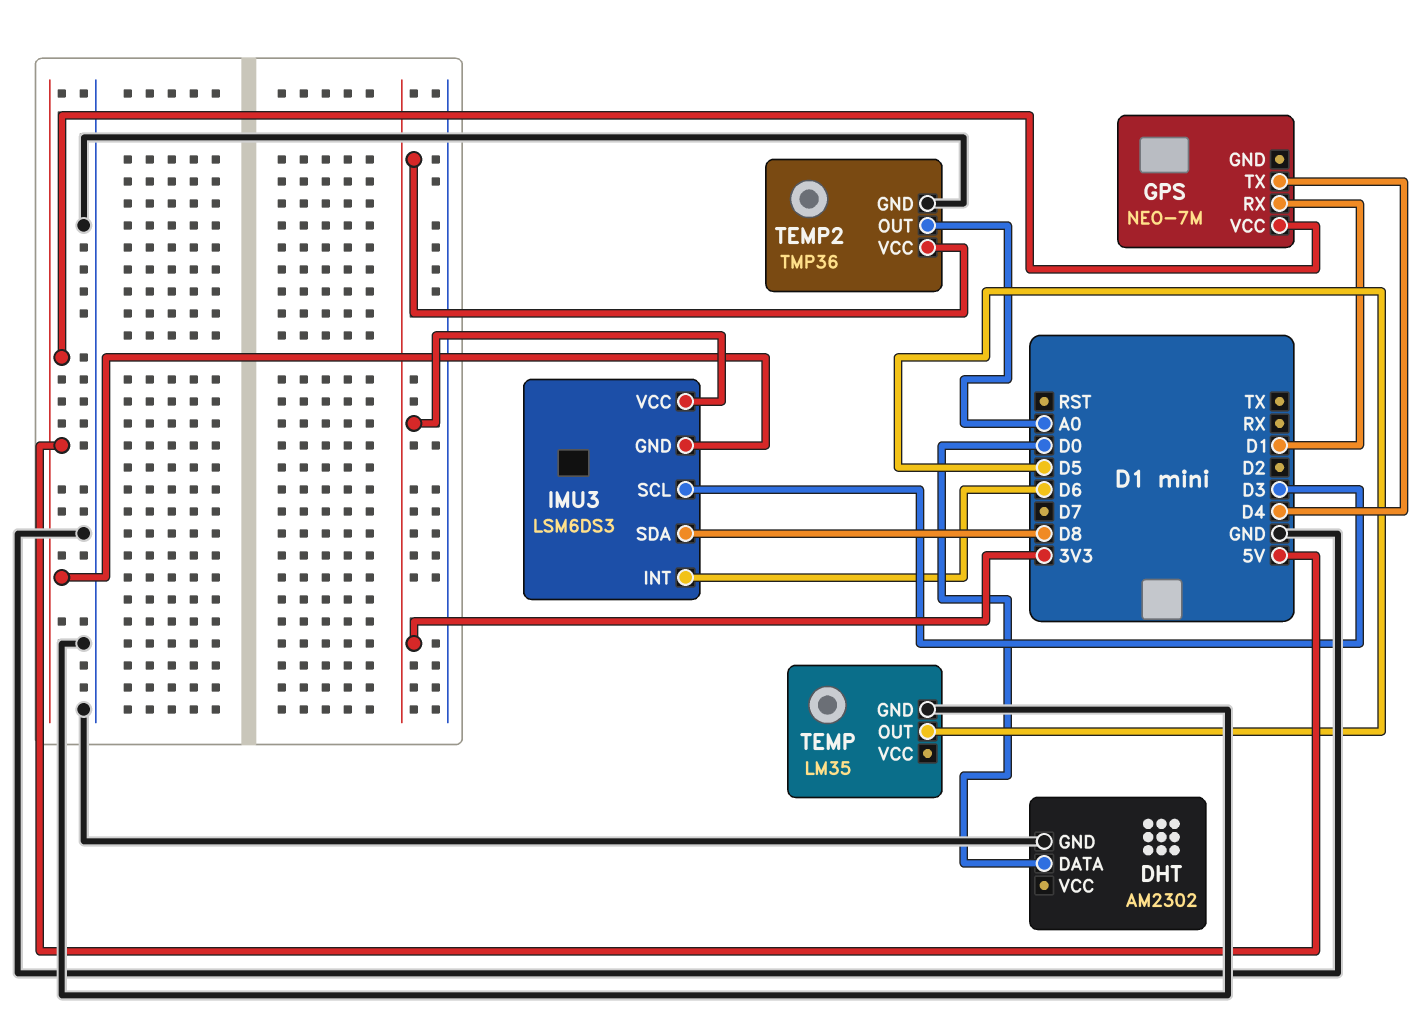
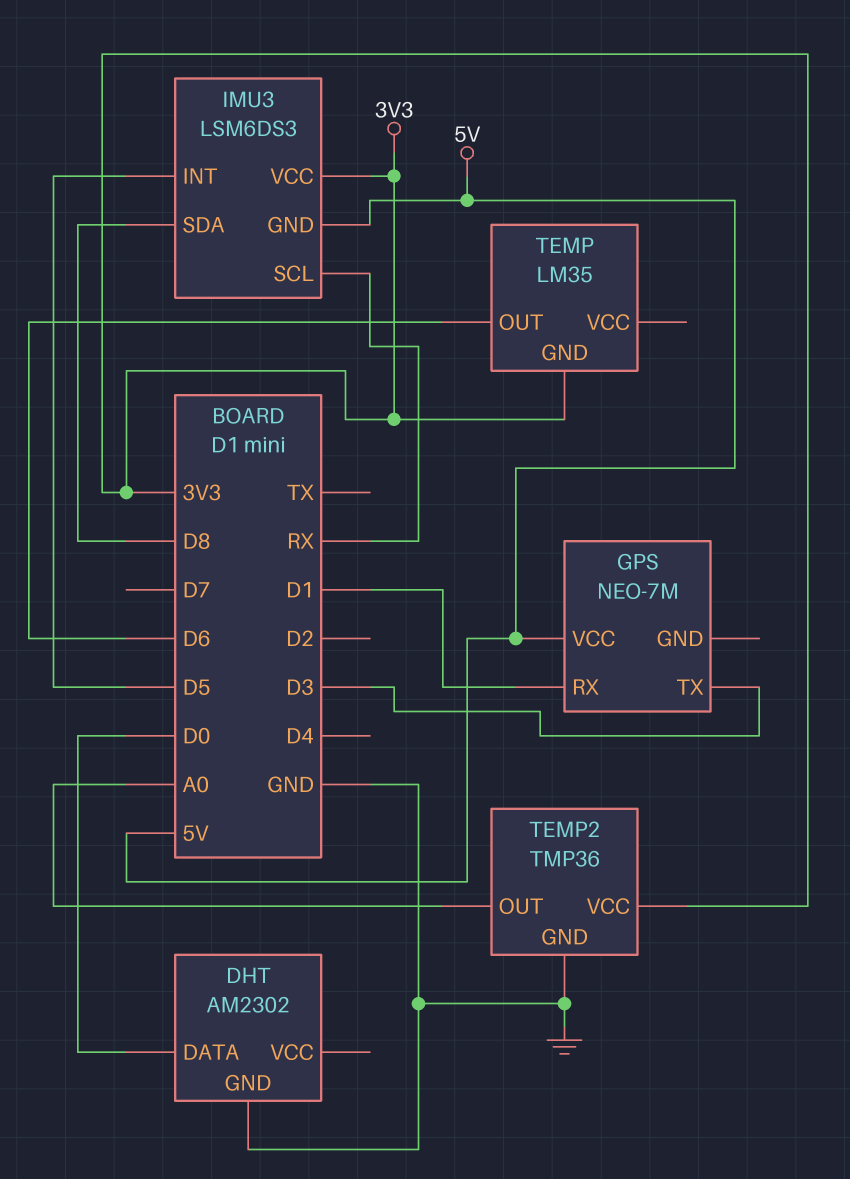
GPS pin TX: D4 -> D3
IMU3 pin INT: D6 -> D5
IMU3 pin SCL: D3 -> RX
TEMP pin GND: GND -> 3V3
TEMP pin OUT: D5 -> D6

